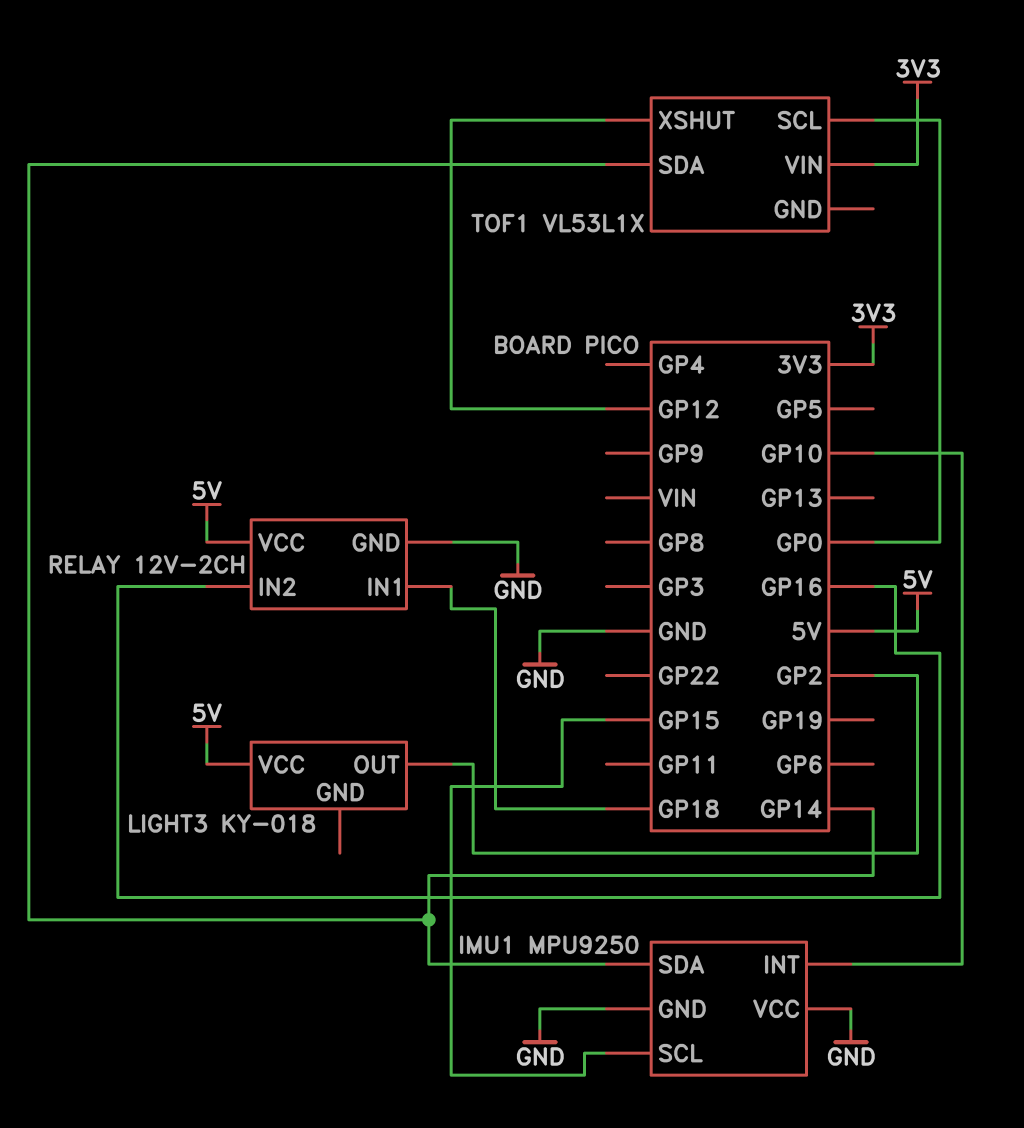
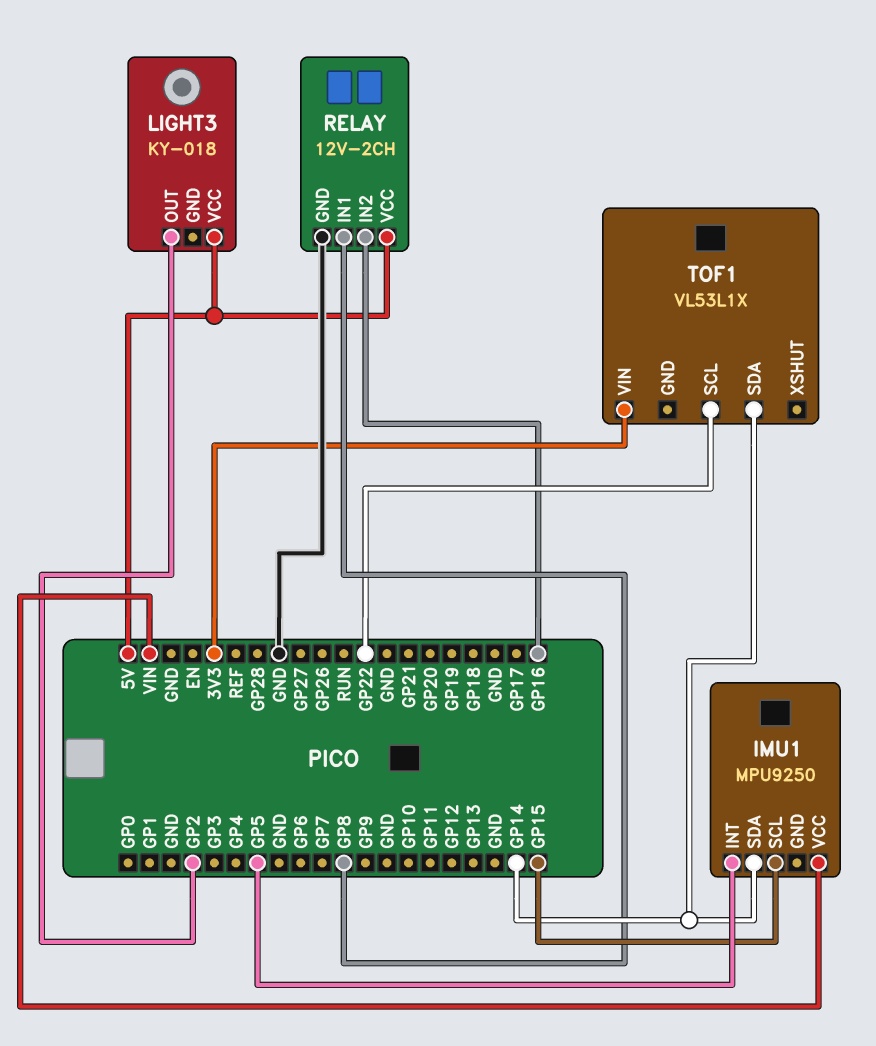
IMU1 pin GND: GND -> none
IMU1 pin INT: GP10 -> GP5
IMU1 pin VCC: GND -> VIN
RELAY pin IN1: GP18 -> GP8
TOF1 pin SCL: GP0 -> GP22
TOF1 pin XSHUT: GP12 -> none

